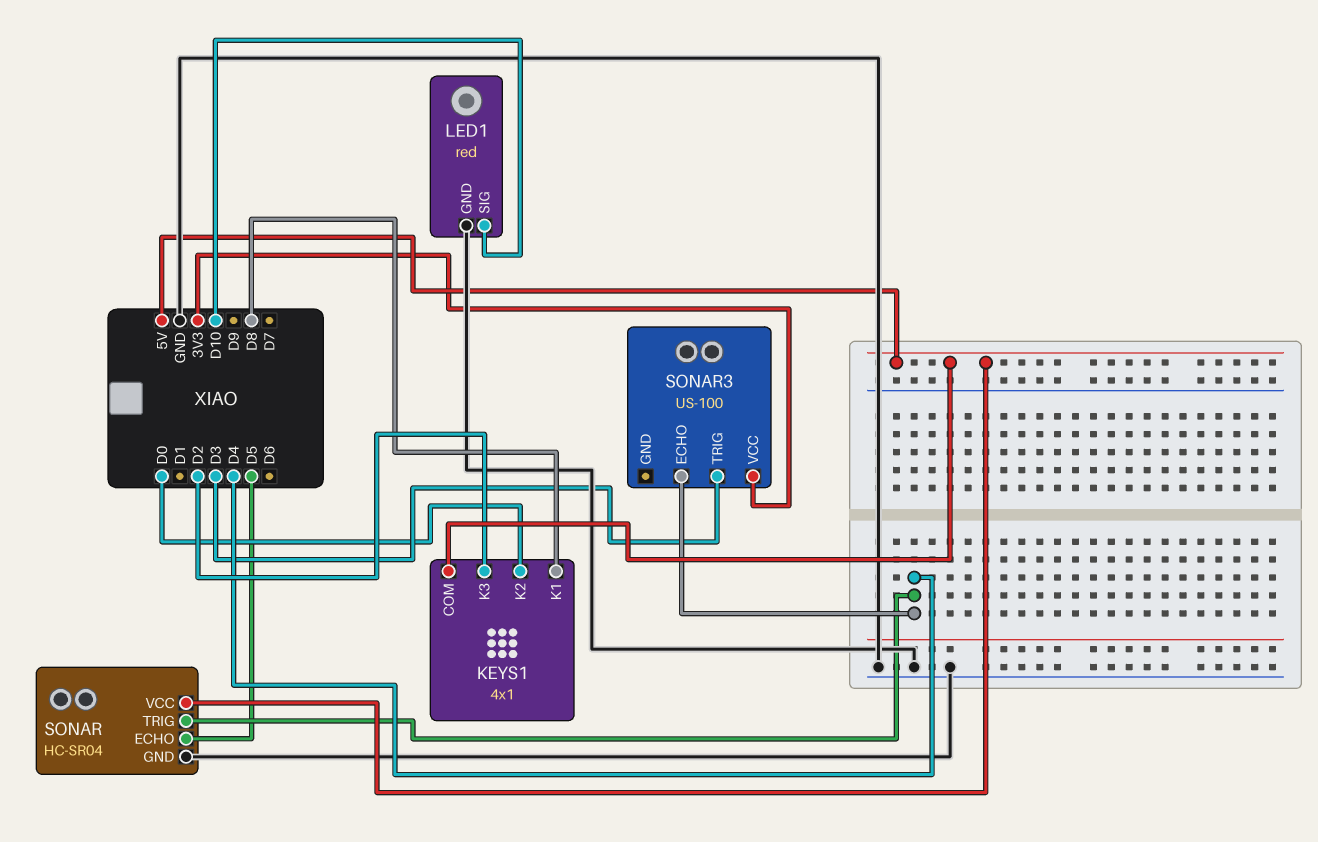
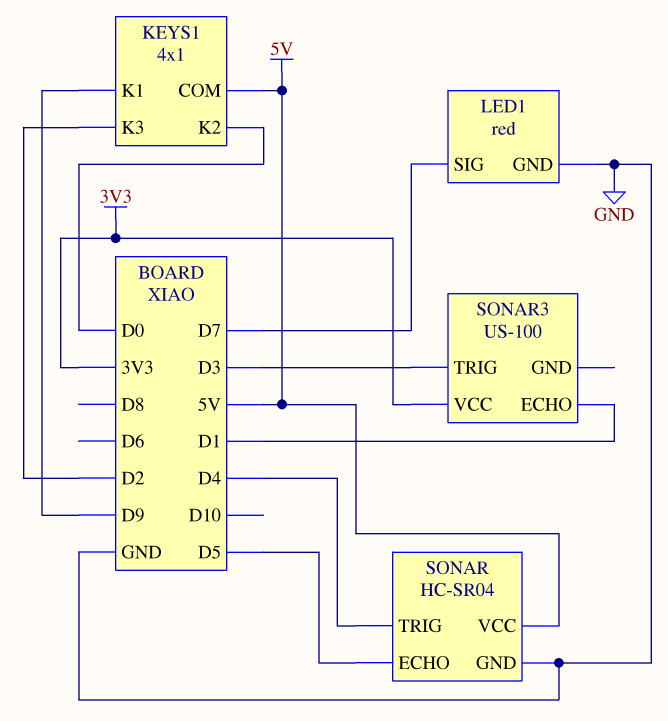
KEYS1 pin K1: D8 -> D9
LED1 pin SIG: D10 -> D7
SONAR3 pin ECHO: D4 -> D1

